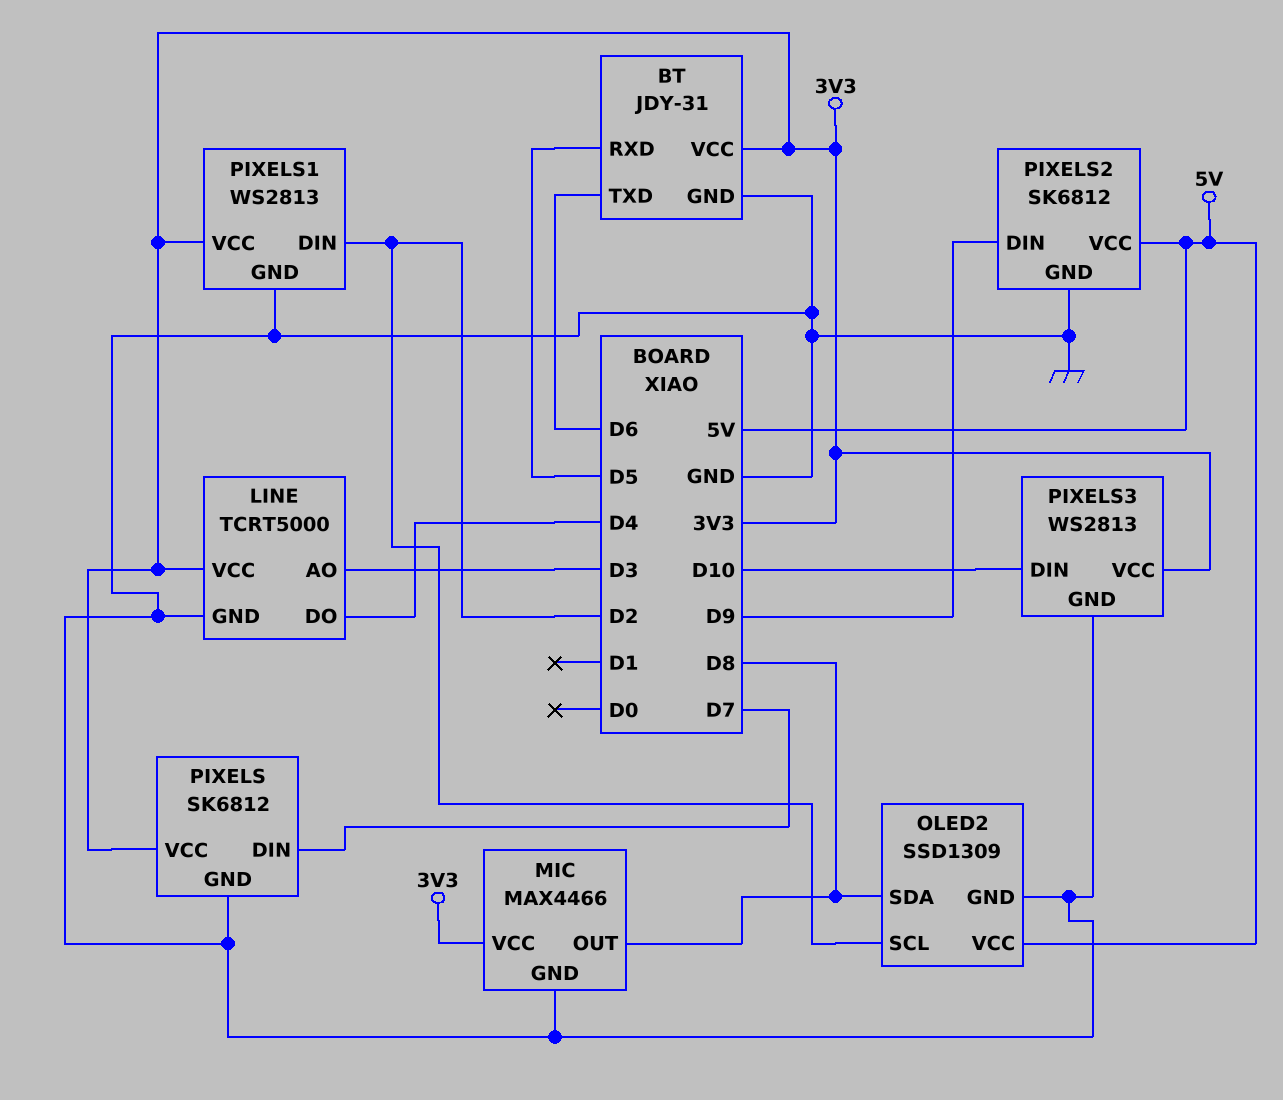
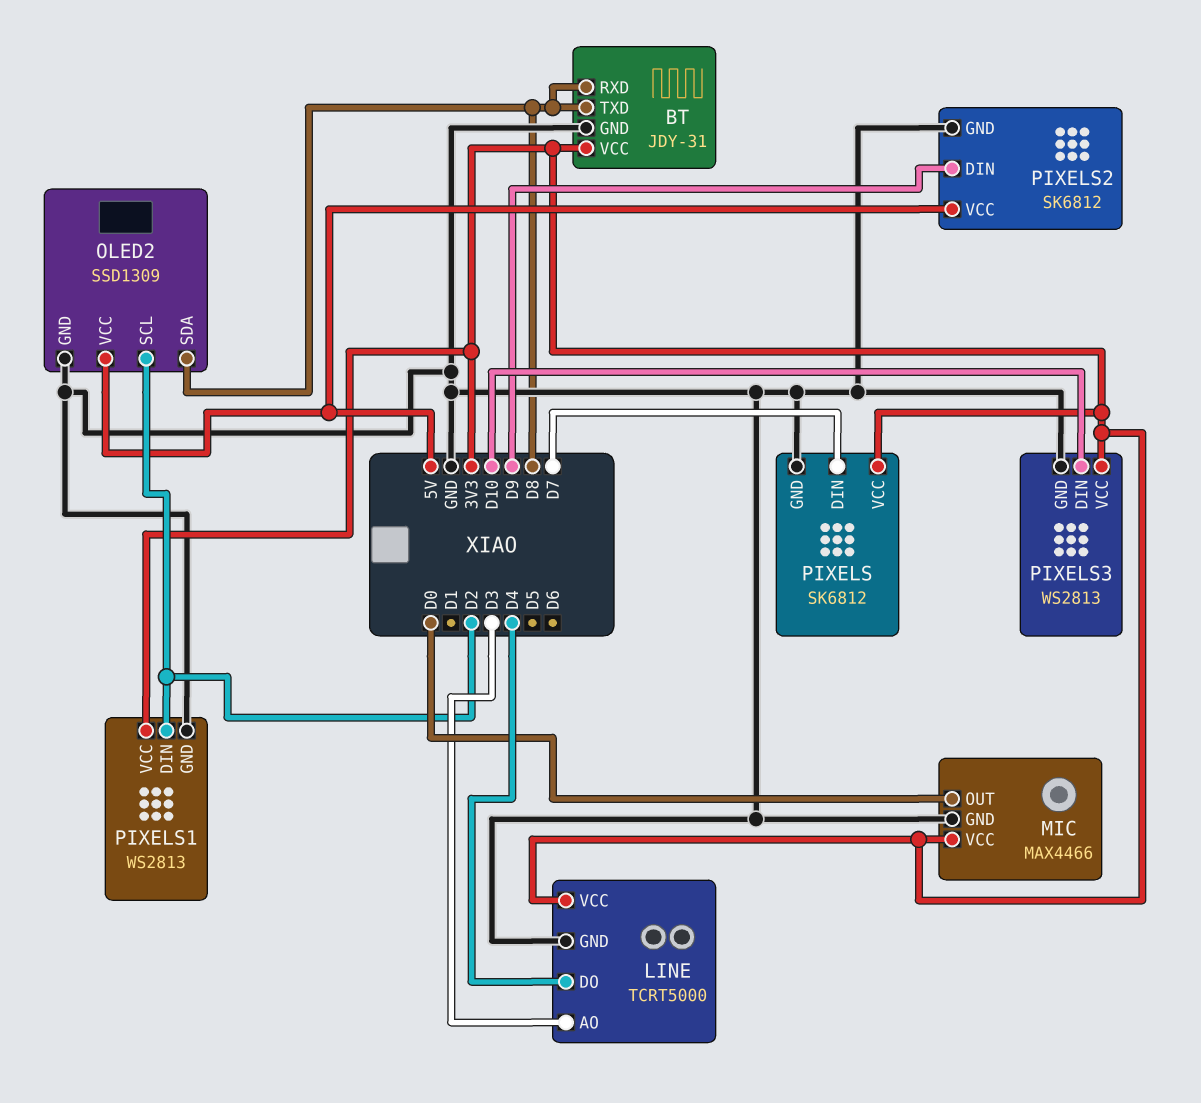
BT pin RXD: D5 -> D8
BT pin TXD: D6 -> D8
MIC pin OUT: D8 -> D0

